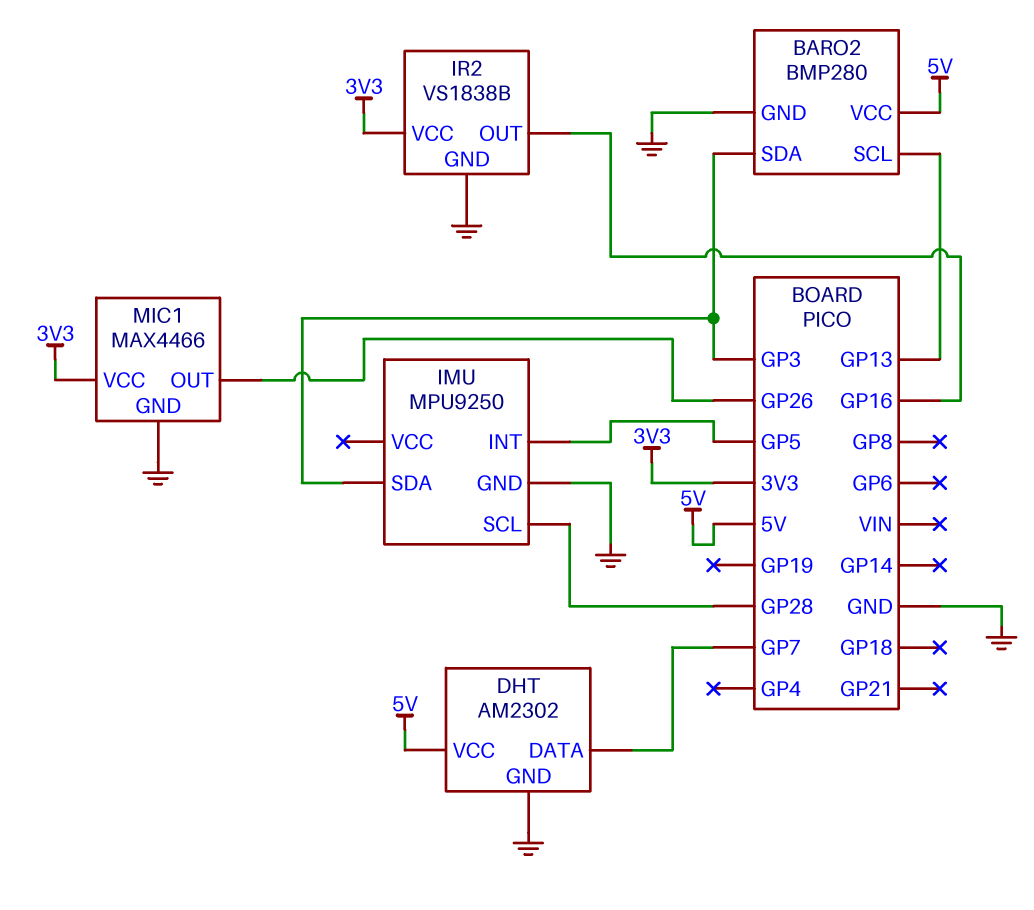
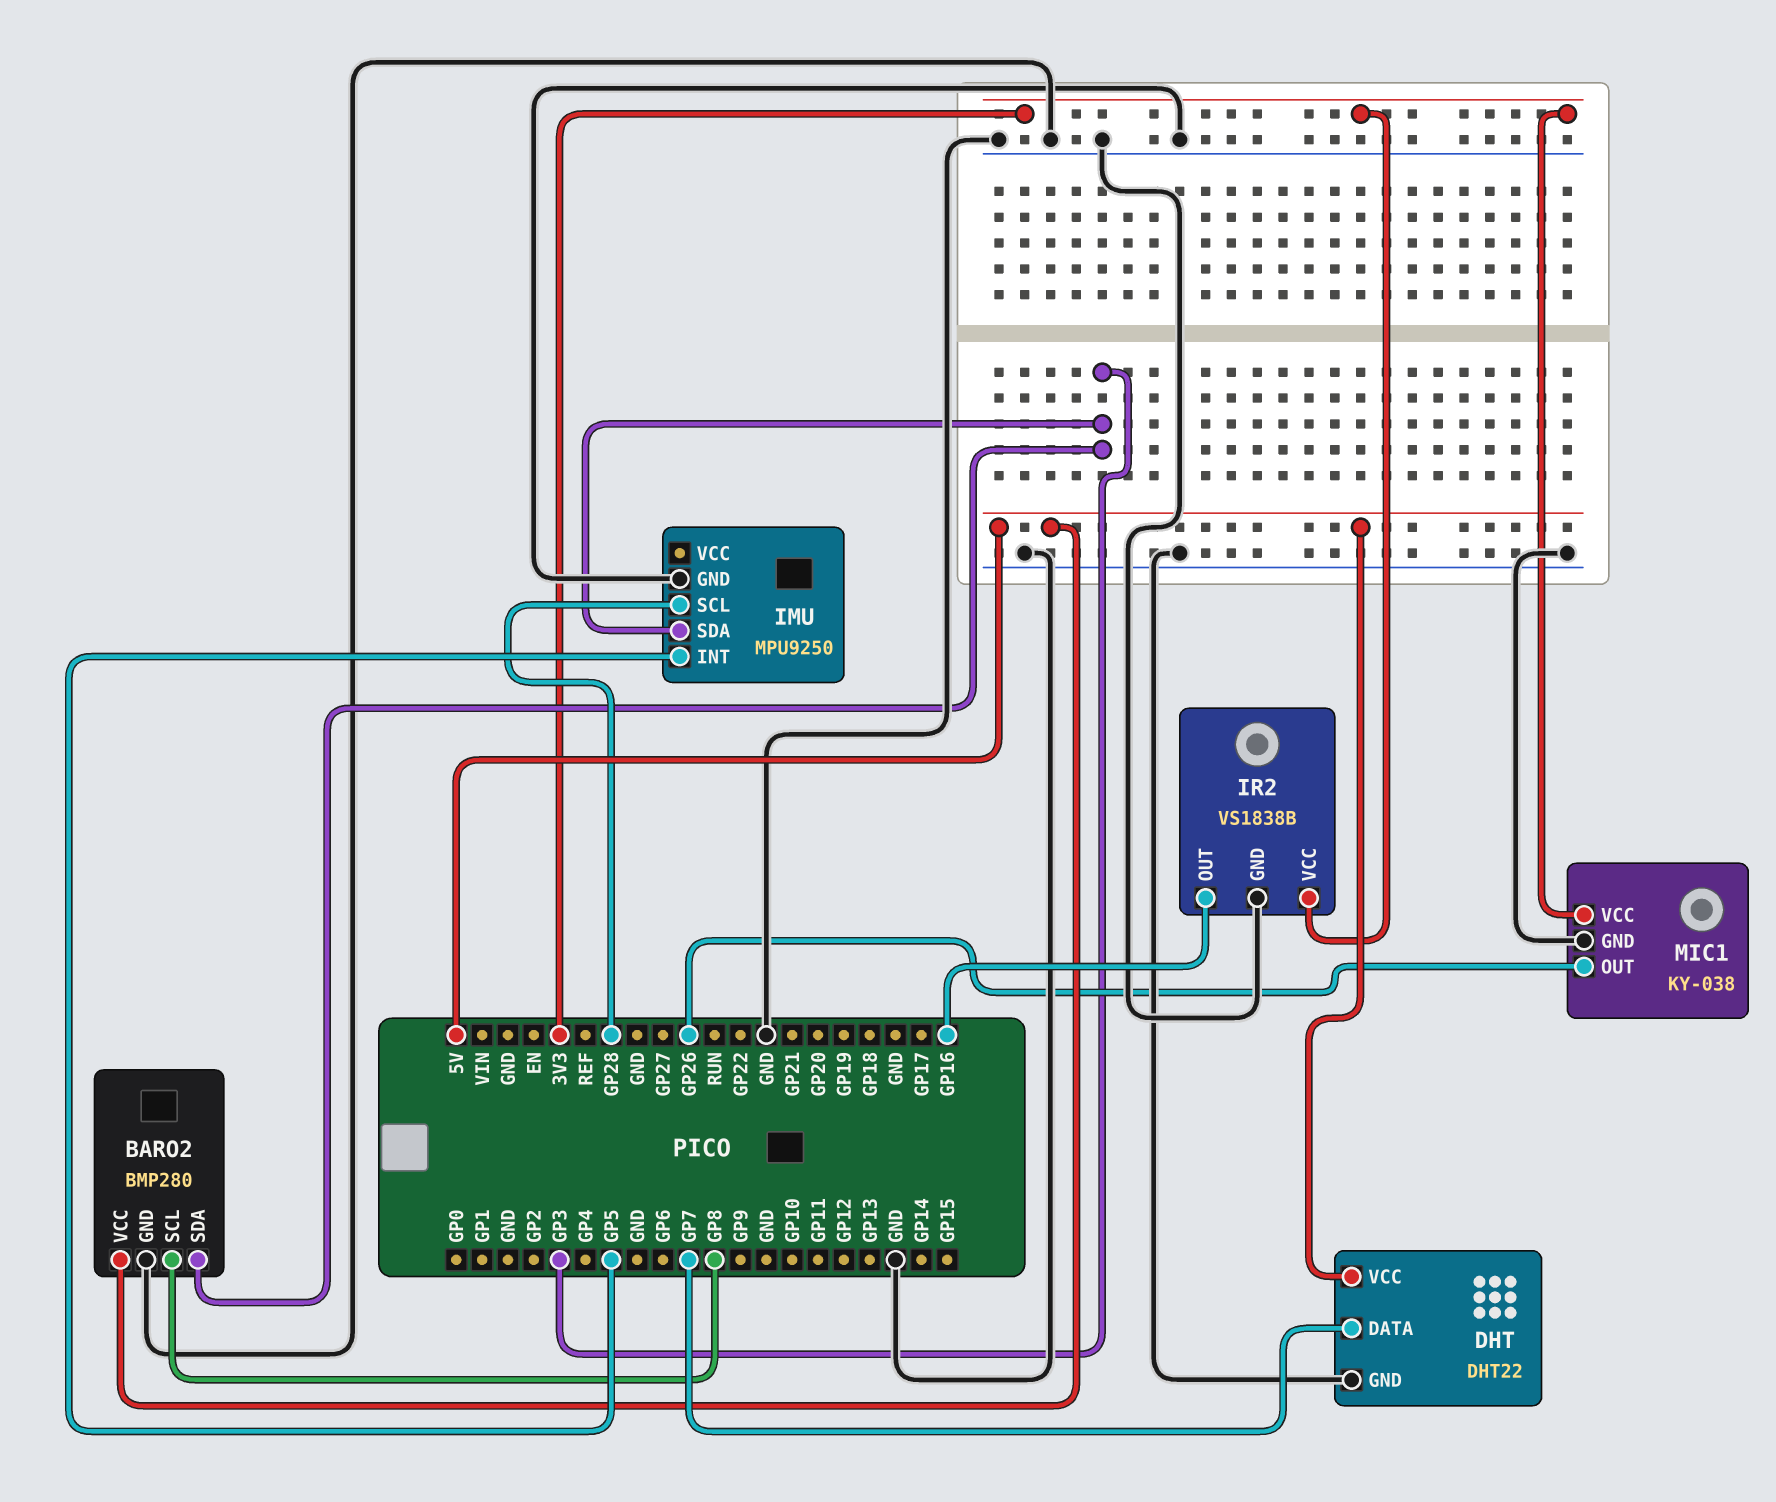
BARO2 pin SCL: GP13 -> GP8
DHT: AM2302 -> DHT22
MIC1: MAX4466 -> KY-038

